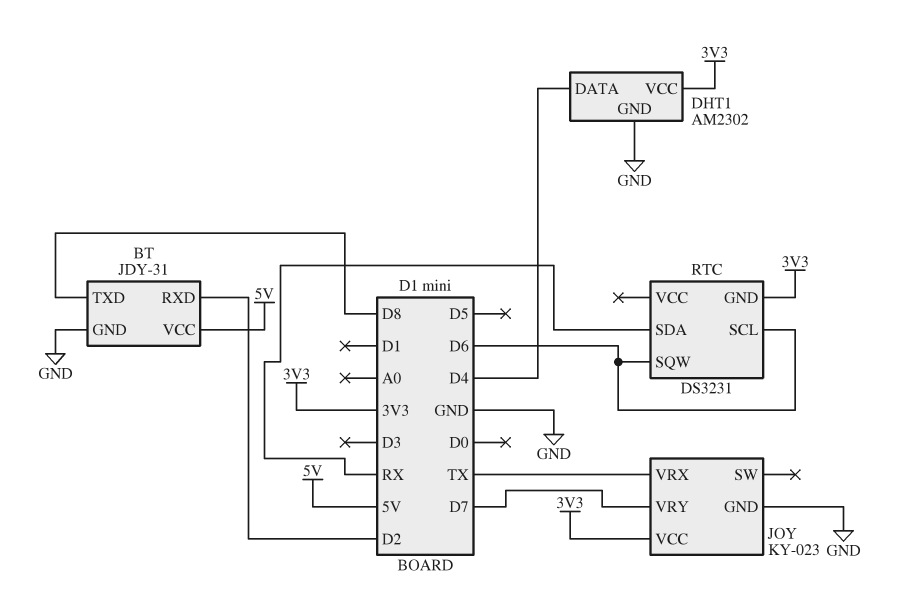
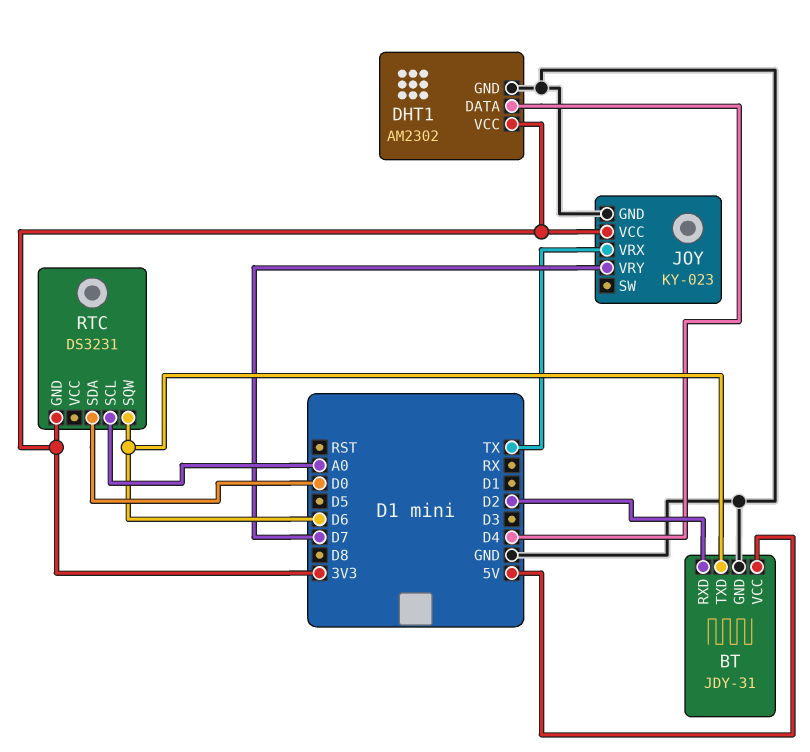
BT pin TXD: D8 -> D6
RTC pin SCL: D6 -> A0
RTC pin SDA: RX -> D0

